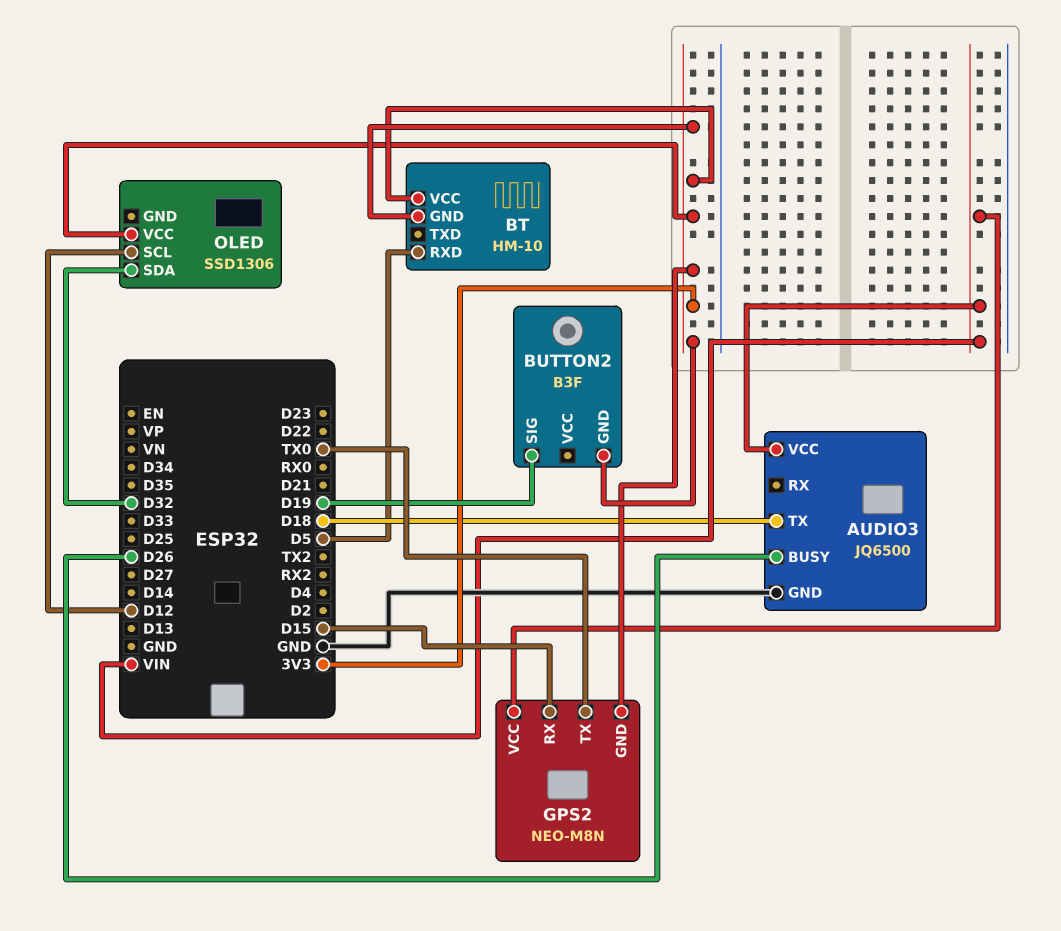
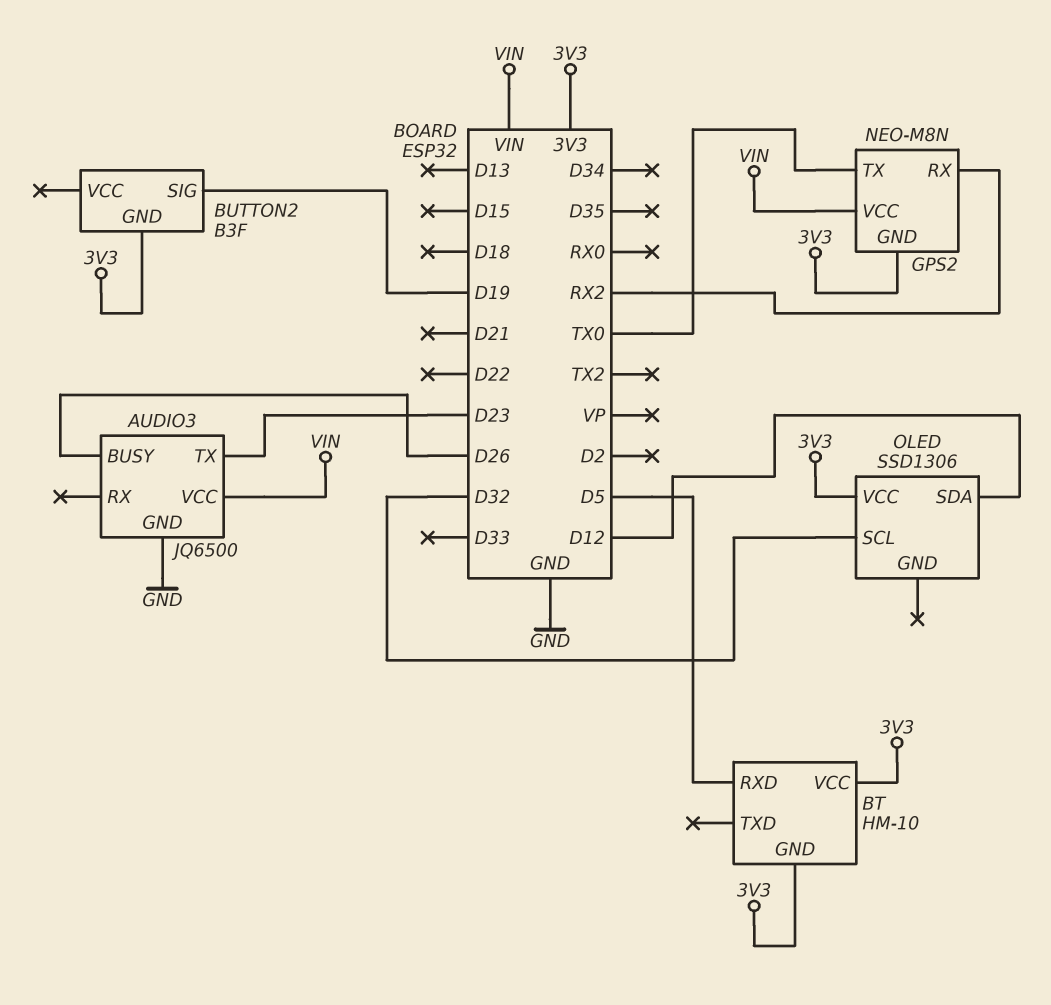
AUDIO3 pin TX: D18 -> D23
GPS2 pin RX: D15 -> RX2
OLED pin SCL: D12 -> D32
OLED pin SDA: D32 -> D12

